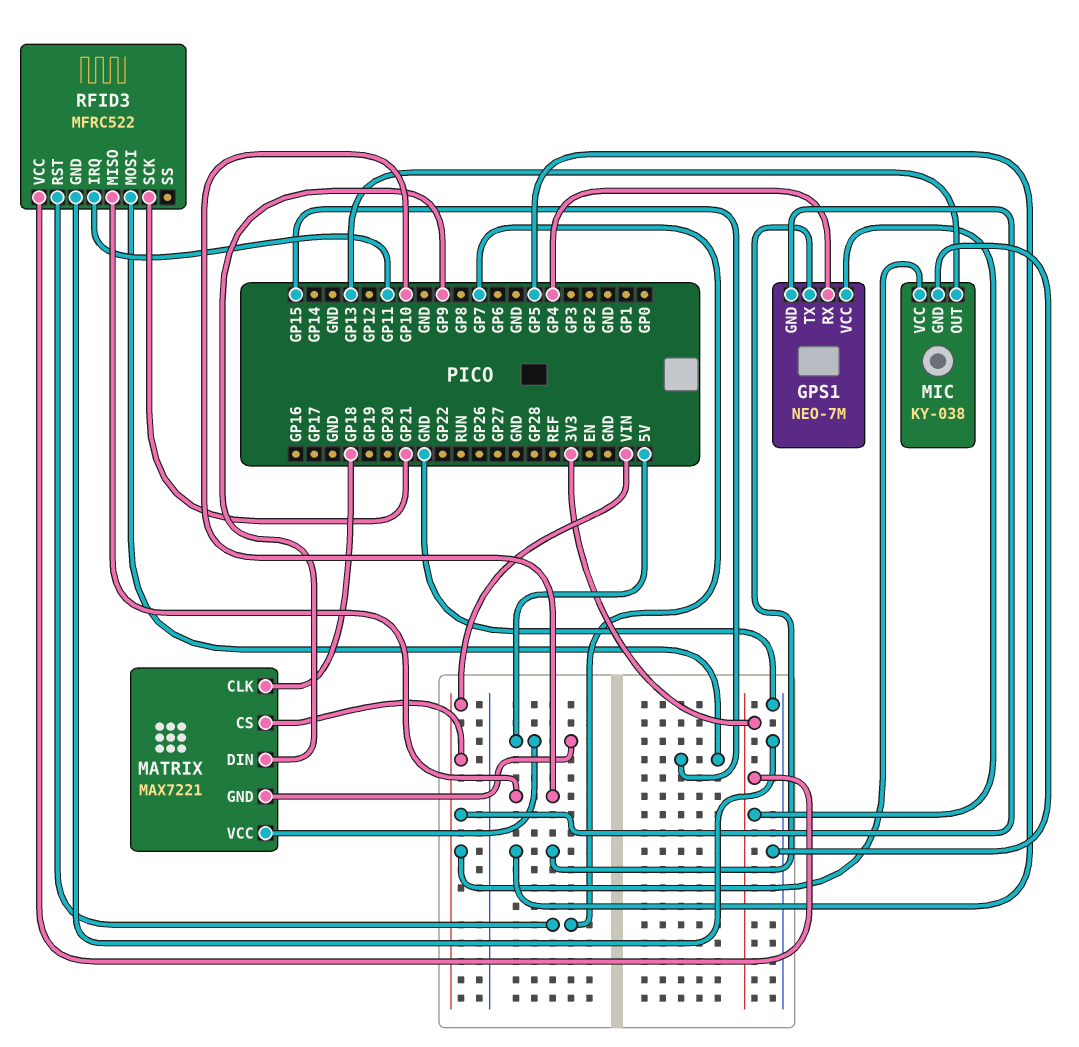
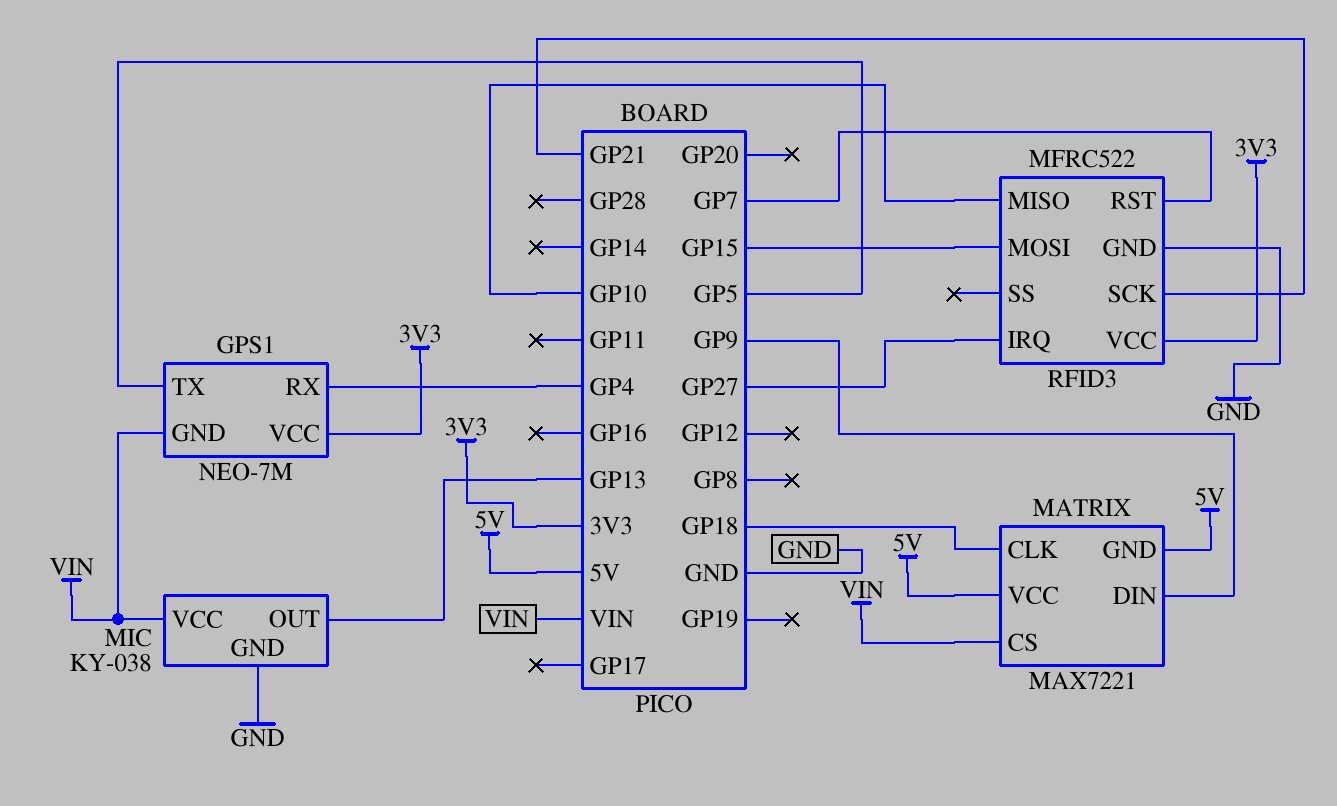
RFID3 pin IRQ: GP11 -> GP27

